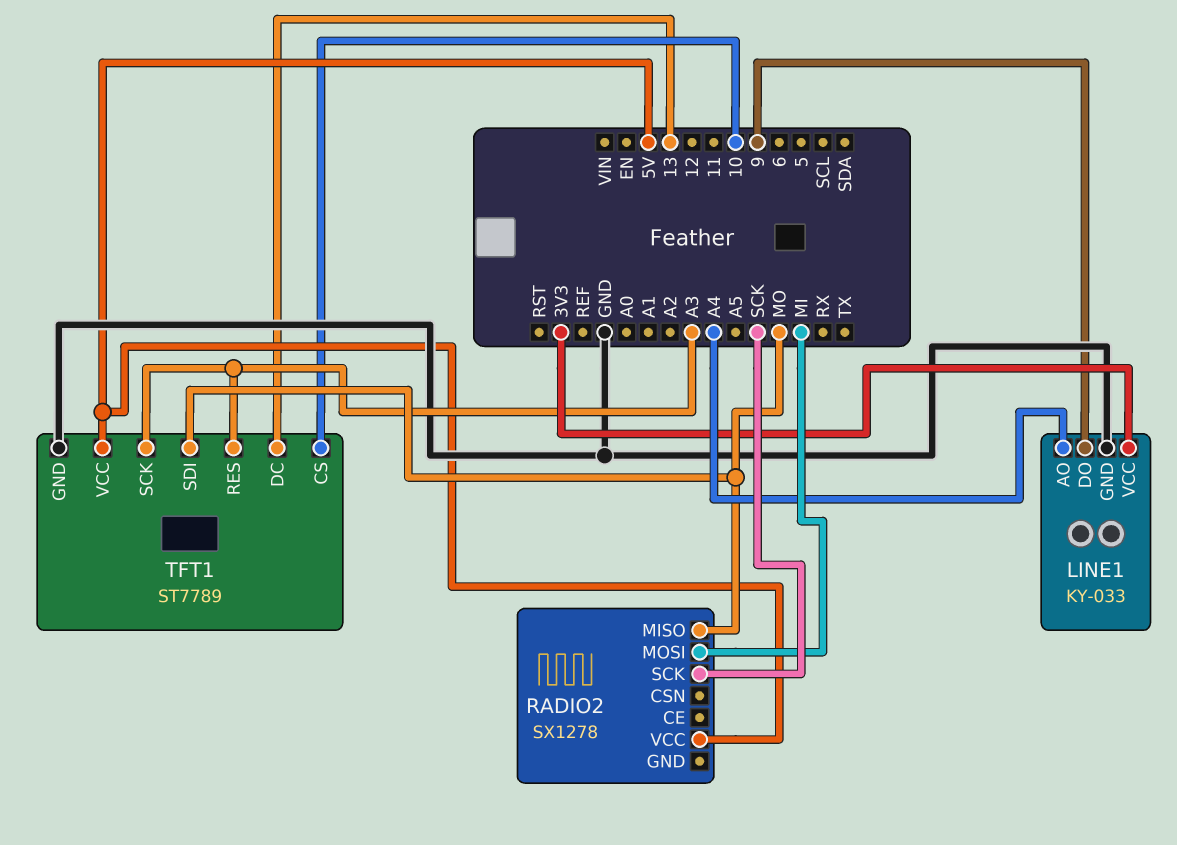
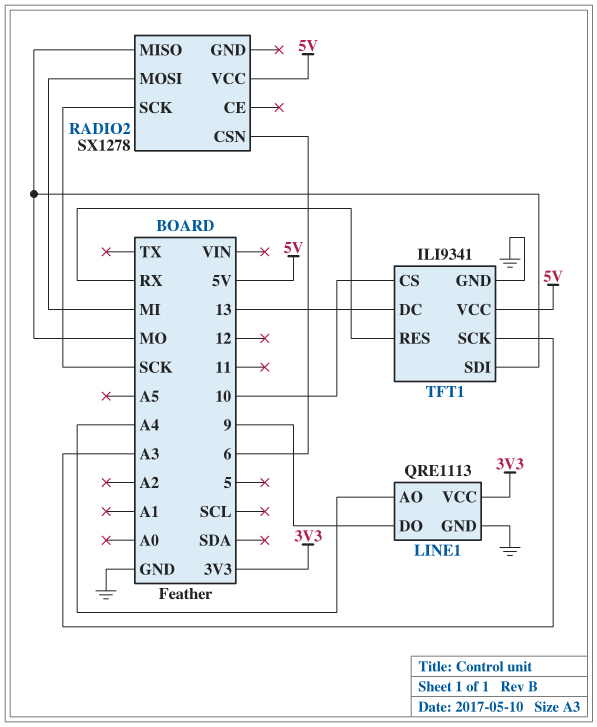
LINE1: KY-033 -> QRE1113
RADIO2 pin CSN: none -> 6
TFT1: ST7789 -> ILI9341
TFT1 pin RES: A3 -> RX

